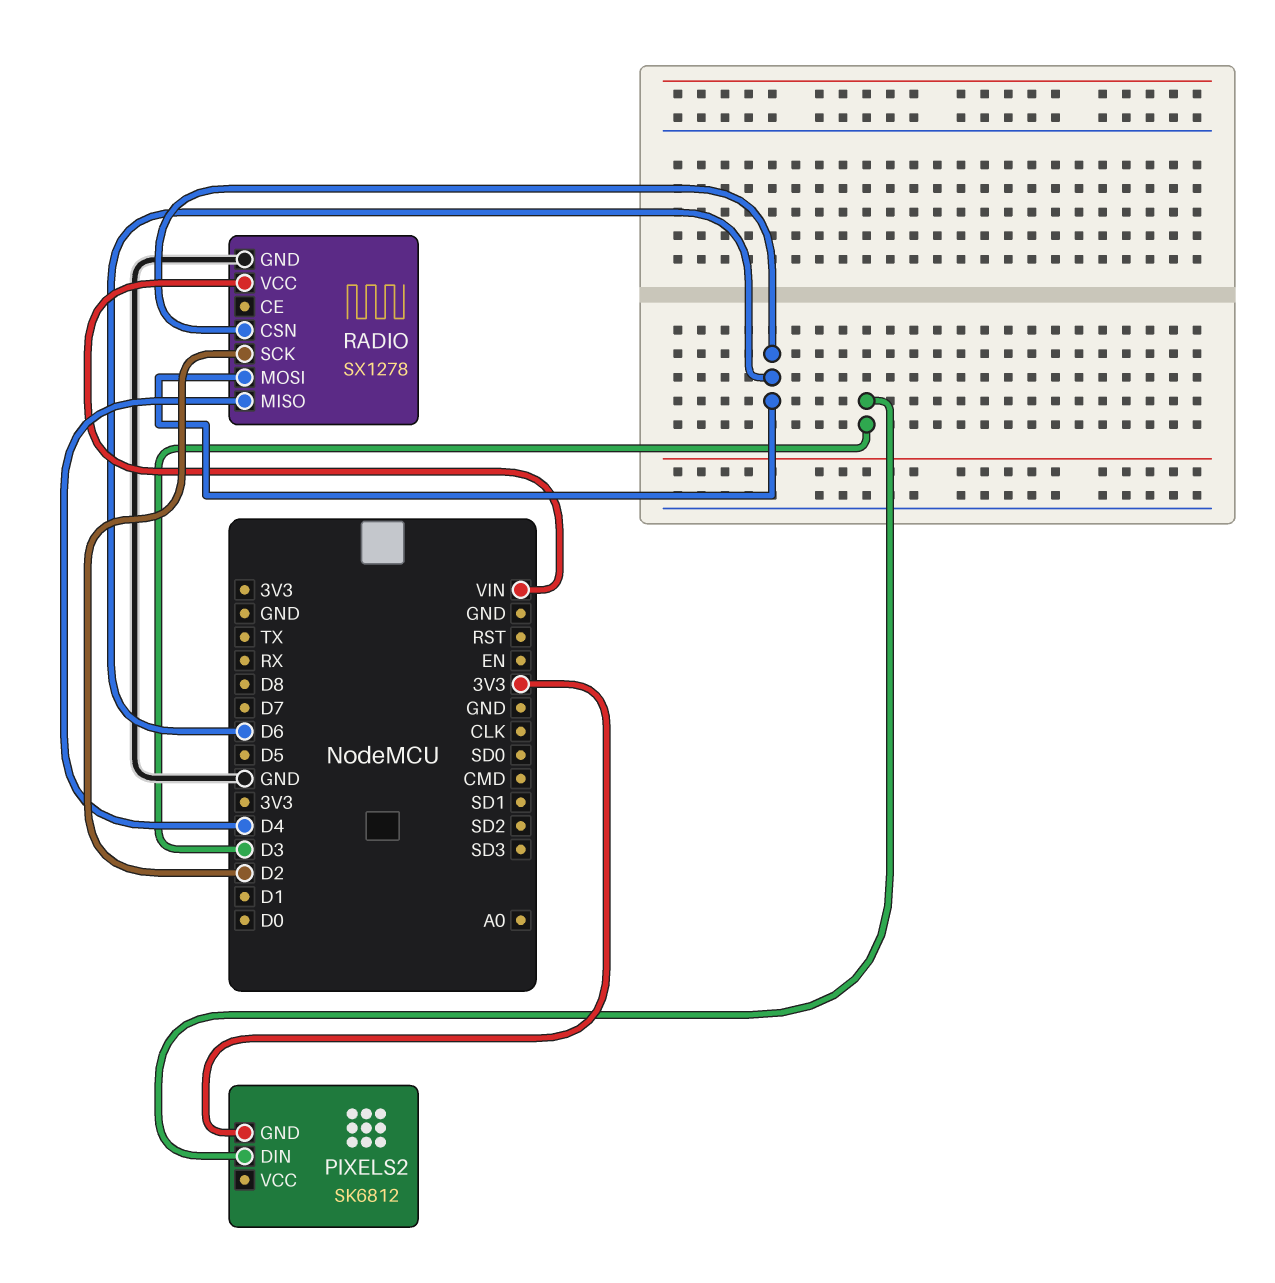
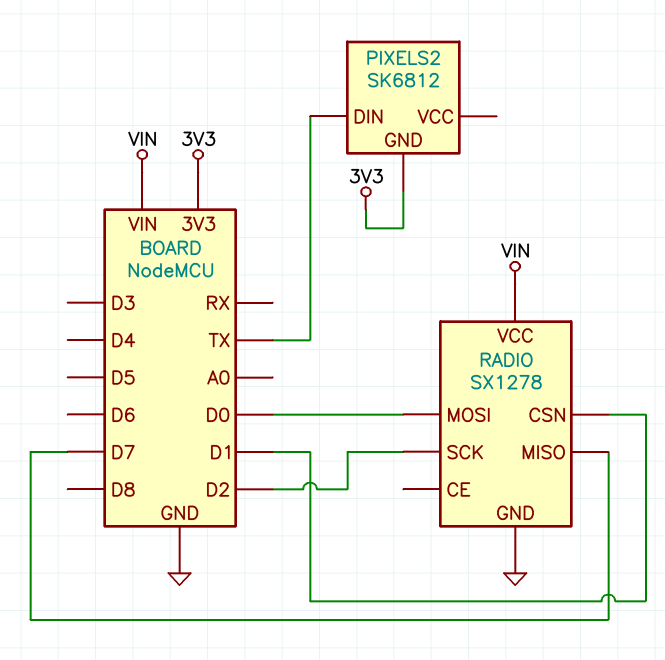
PIXELS2 pin DIN: D3 -> TX
RADIO pin CSN: D6 -> D1
RADIO pin MISO: D4 -> D7
RADIO pin MOSI: D6 -> D0

